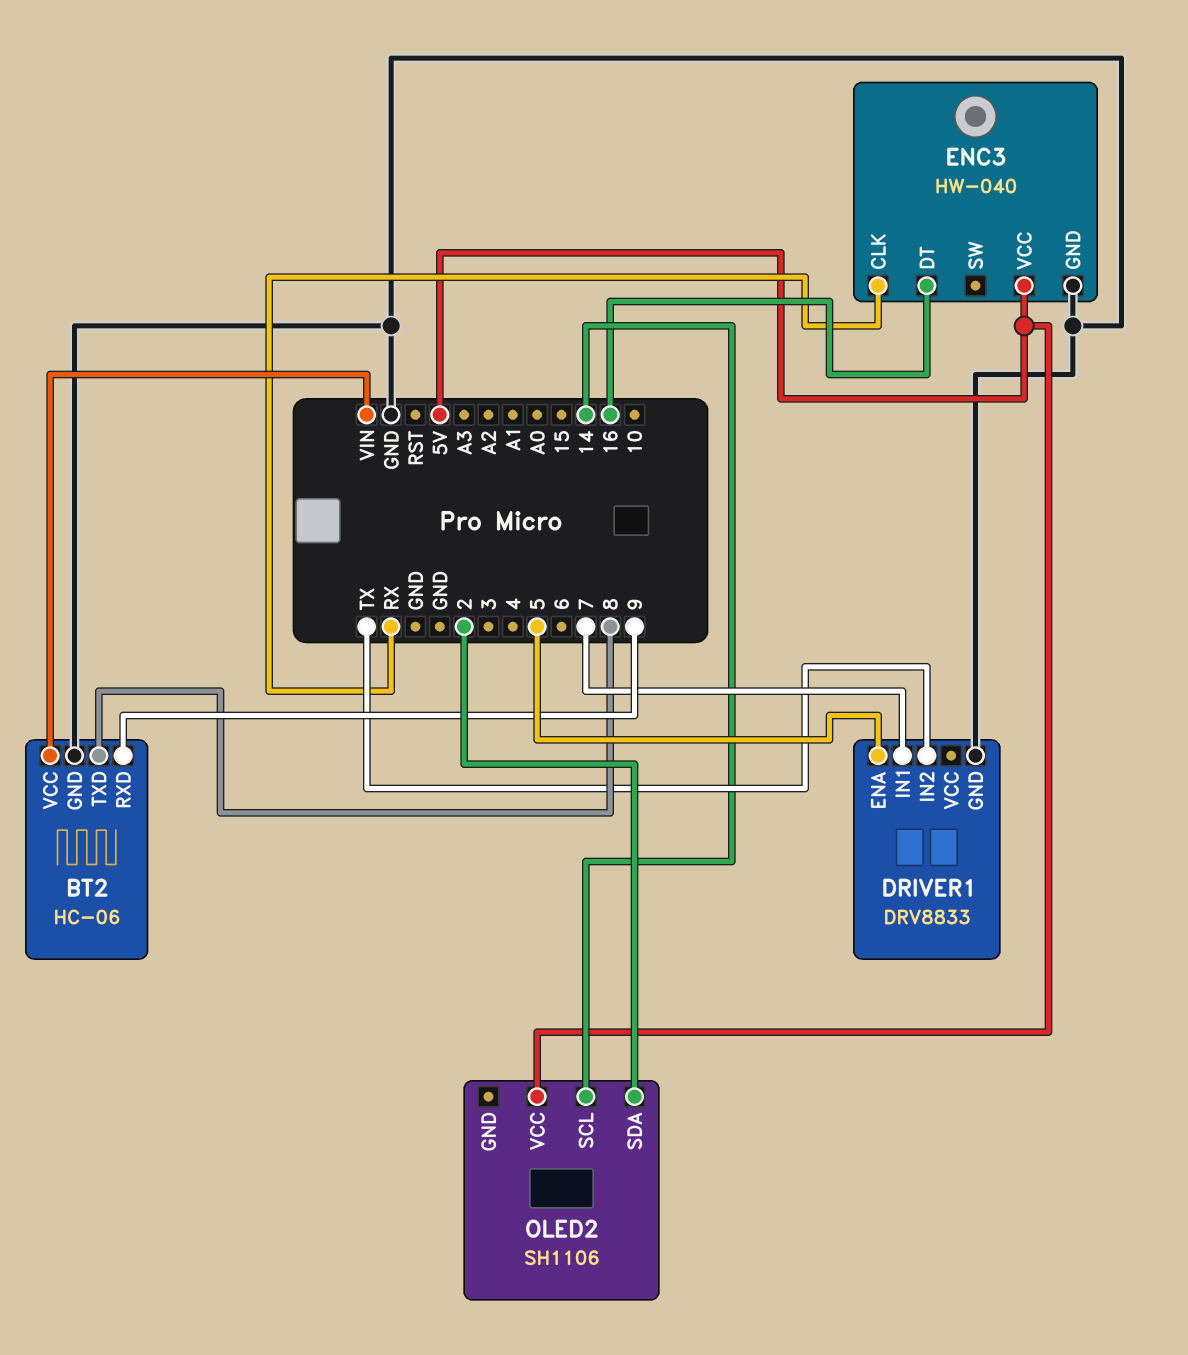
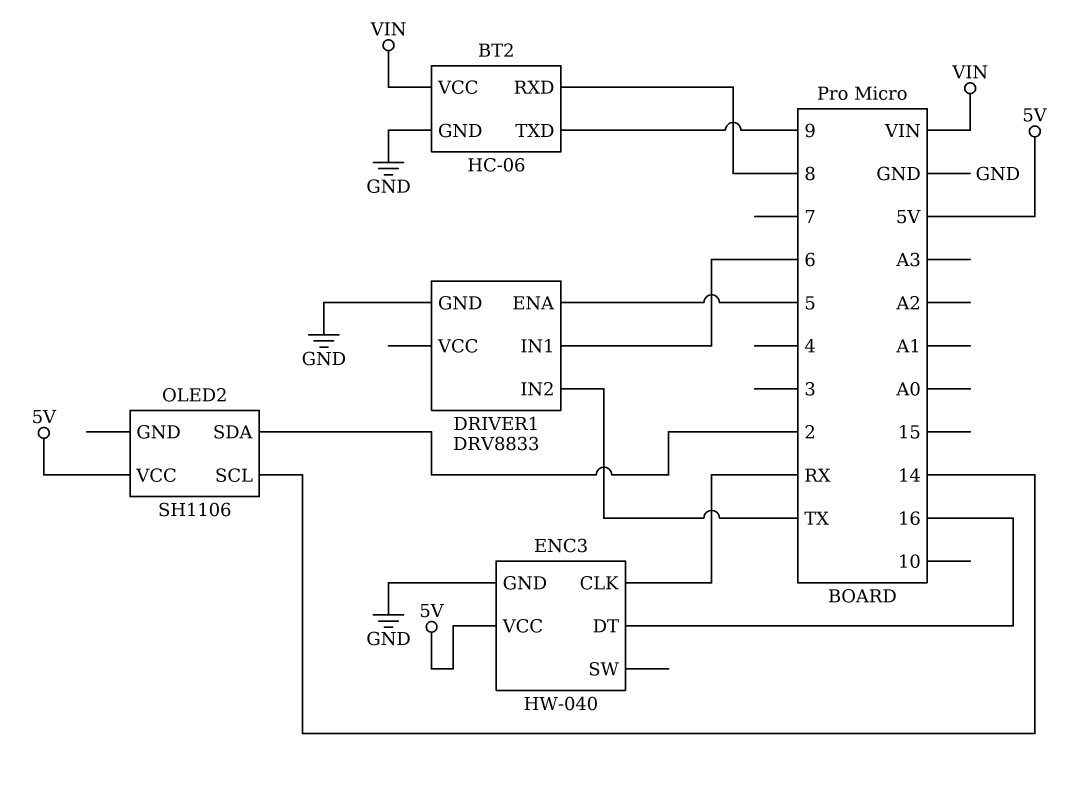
BT2 pin RXD: 9 -> 8
BT2 pin TXD: 8 -> 9
DRIVER1 pin IN1: 7 -> 6

